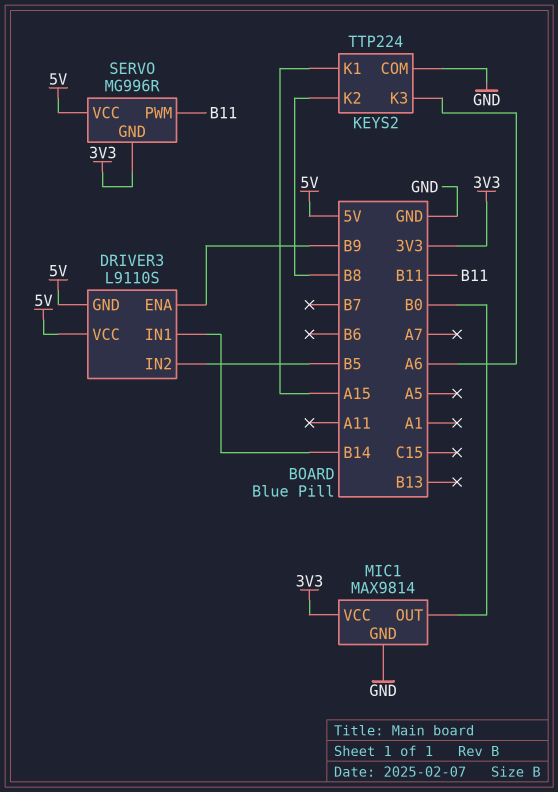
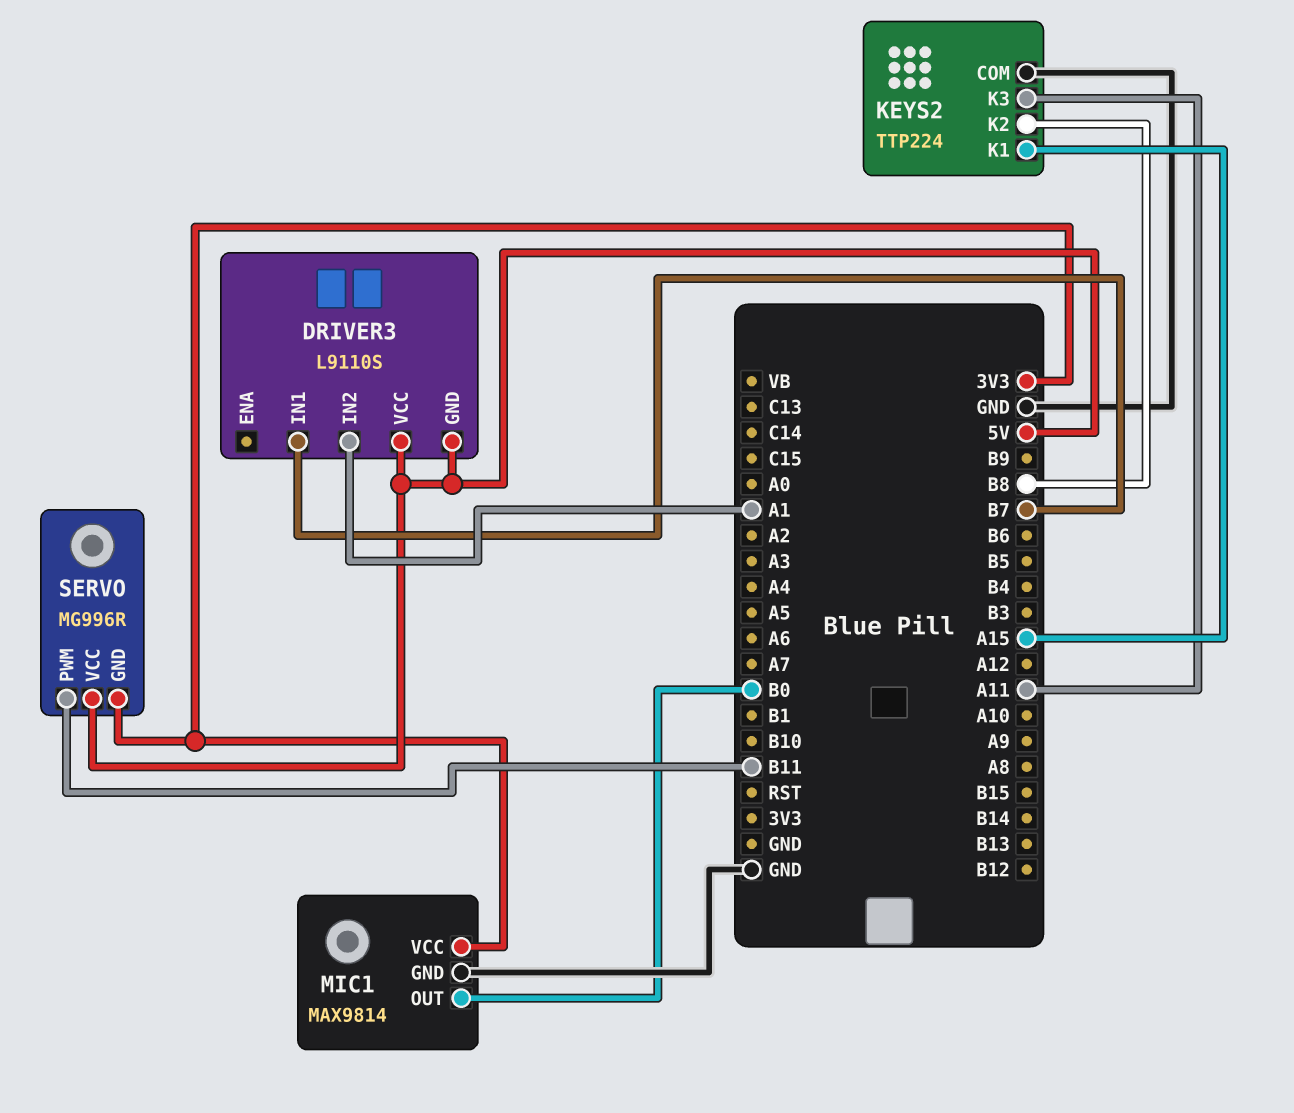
DRIVER3 pin ENA: B9 -> none
DRIVER3 pin IN1: B14 -> B7
DRIVER3 pin IN2: B5 -> A1
KEYS2 pin K3: A6 -> A11

